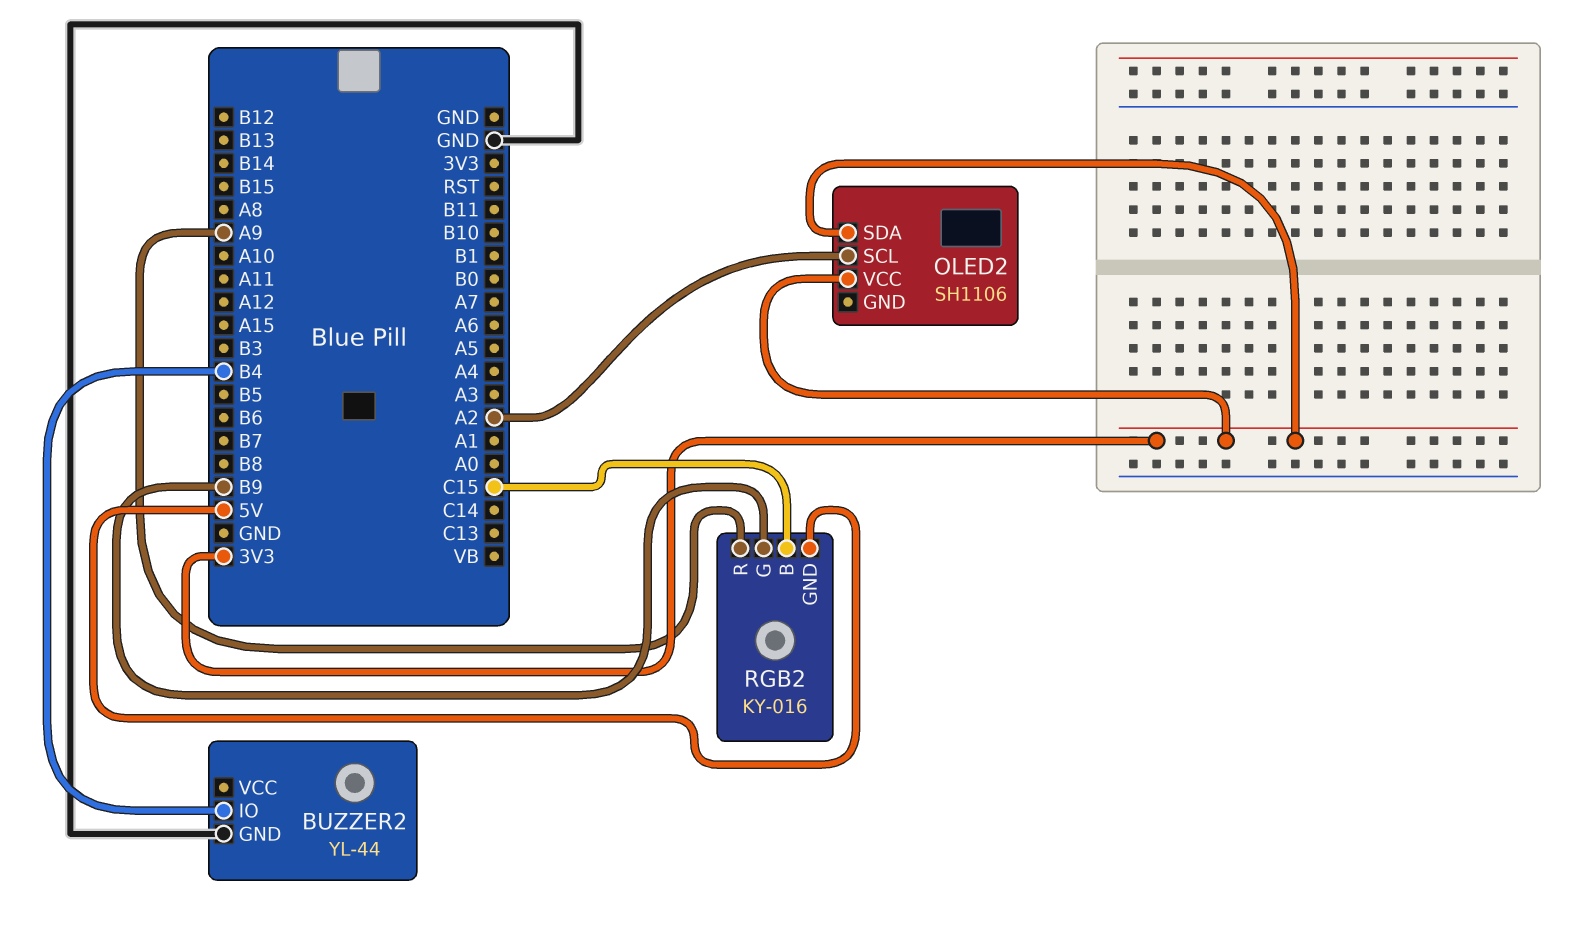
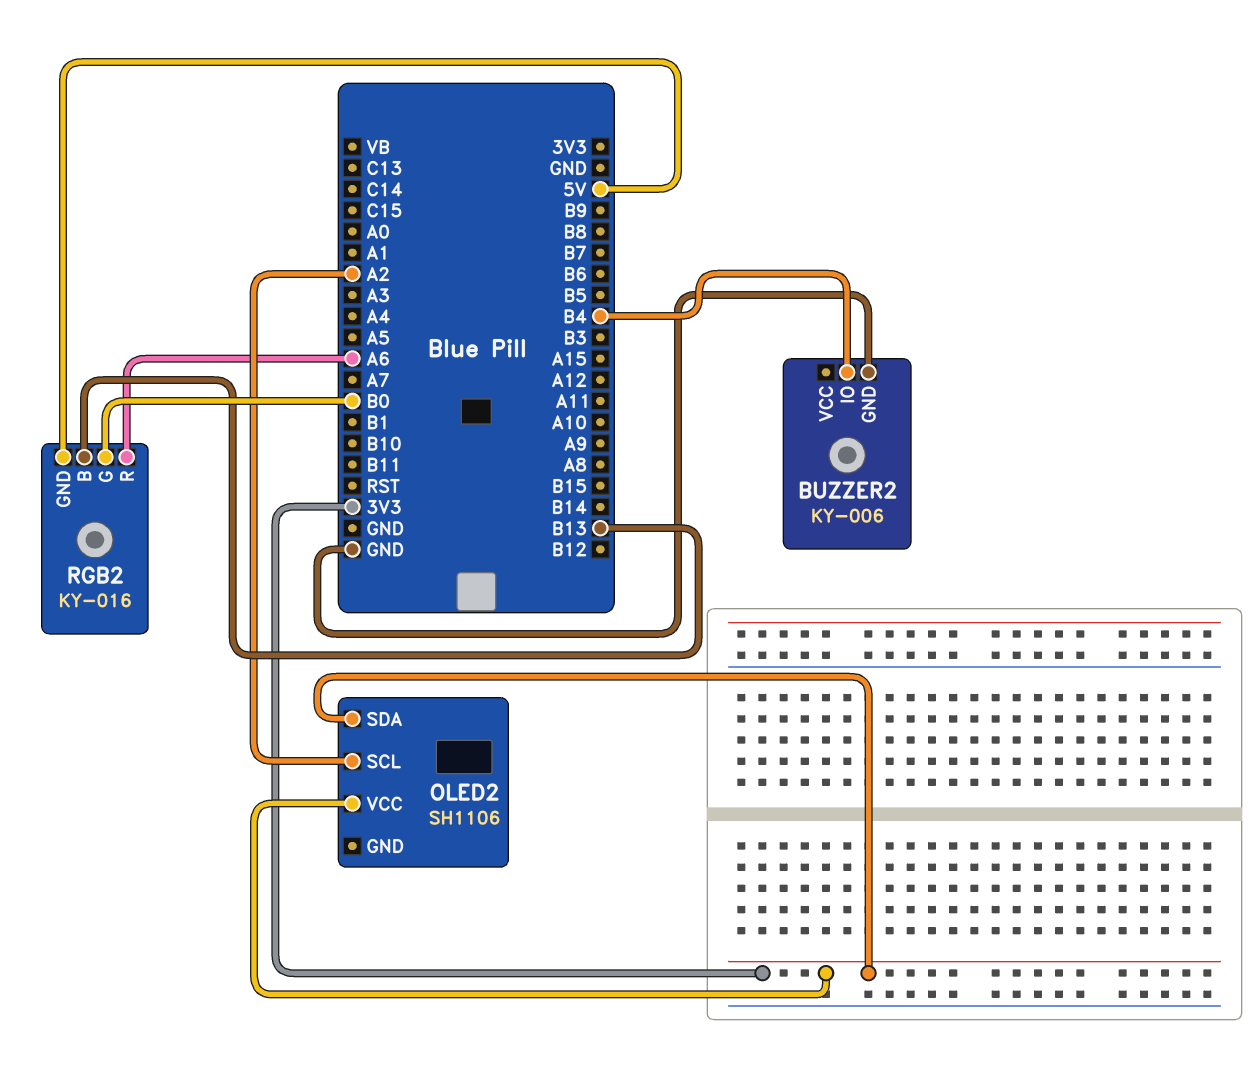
BUZZER2: YL-44 -> KY-006
RGB2 pin B: C15 -> B13
RGB2 pin G: B9 -> B0
RGB2 pin R: A9 -> A6

